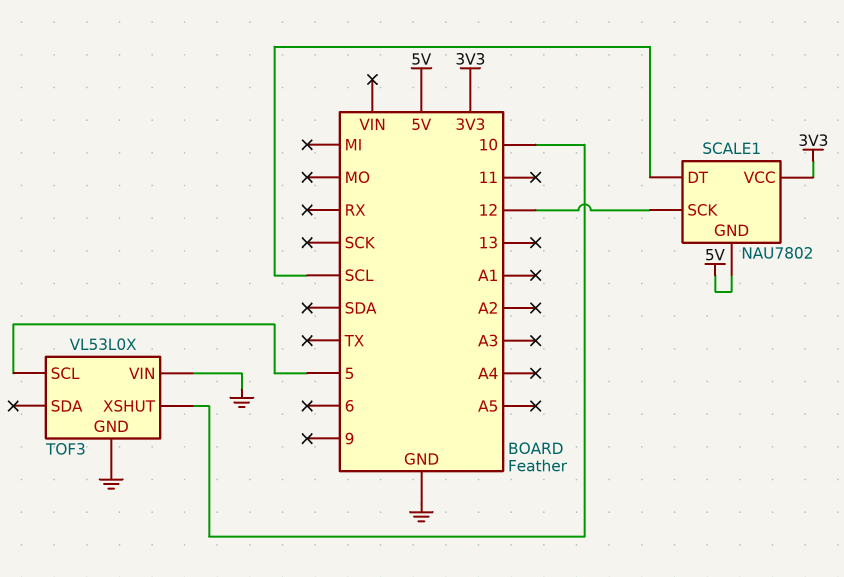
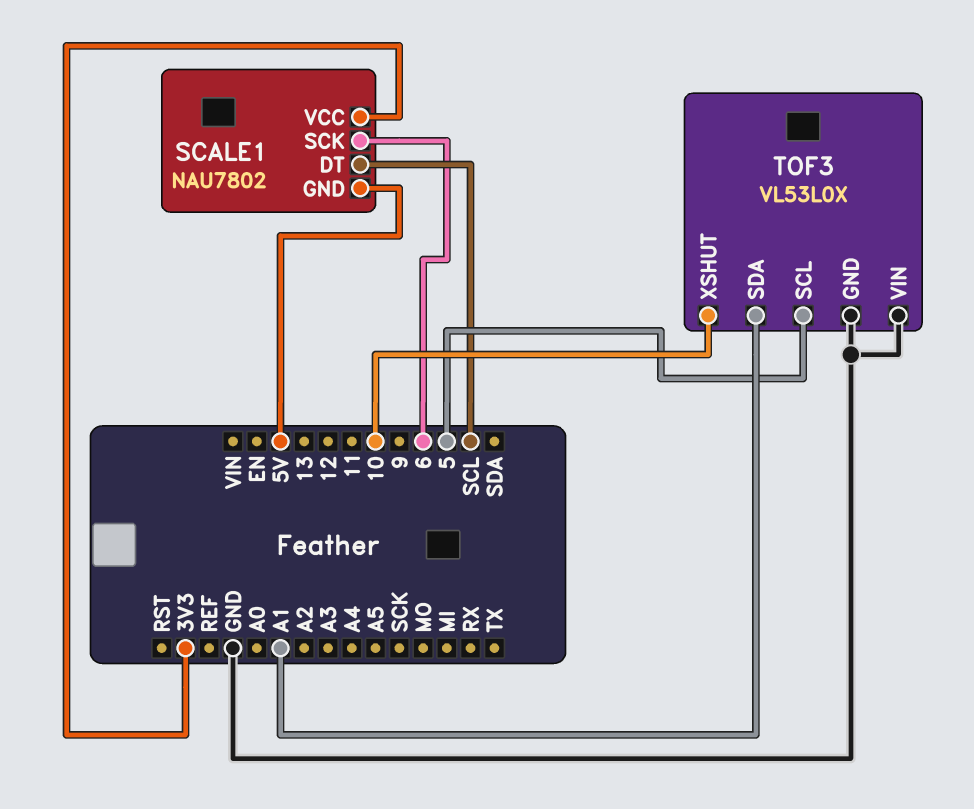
SCALE1 pin SCK: 12 -> 6
TOF3 pin SDA: none -> A1

